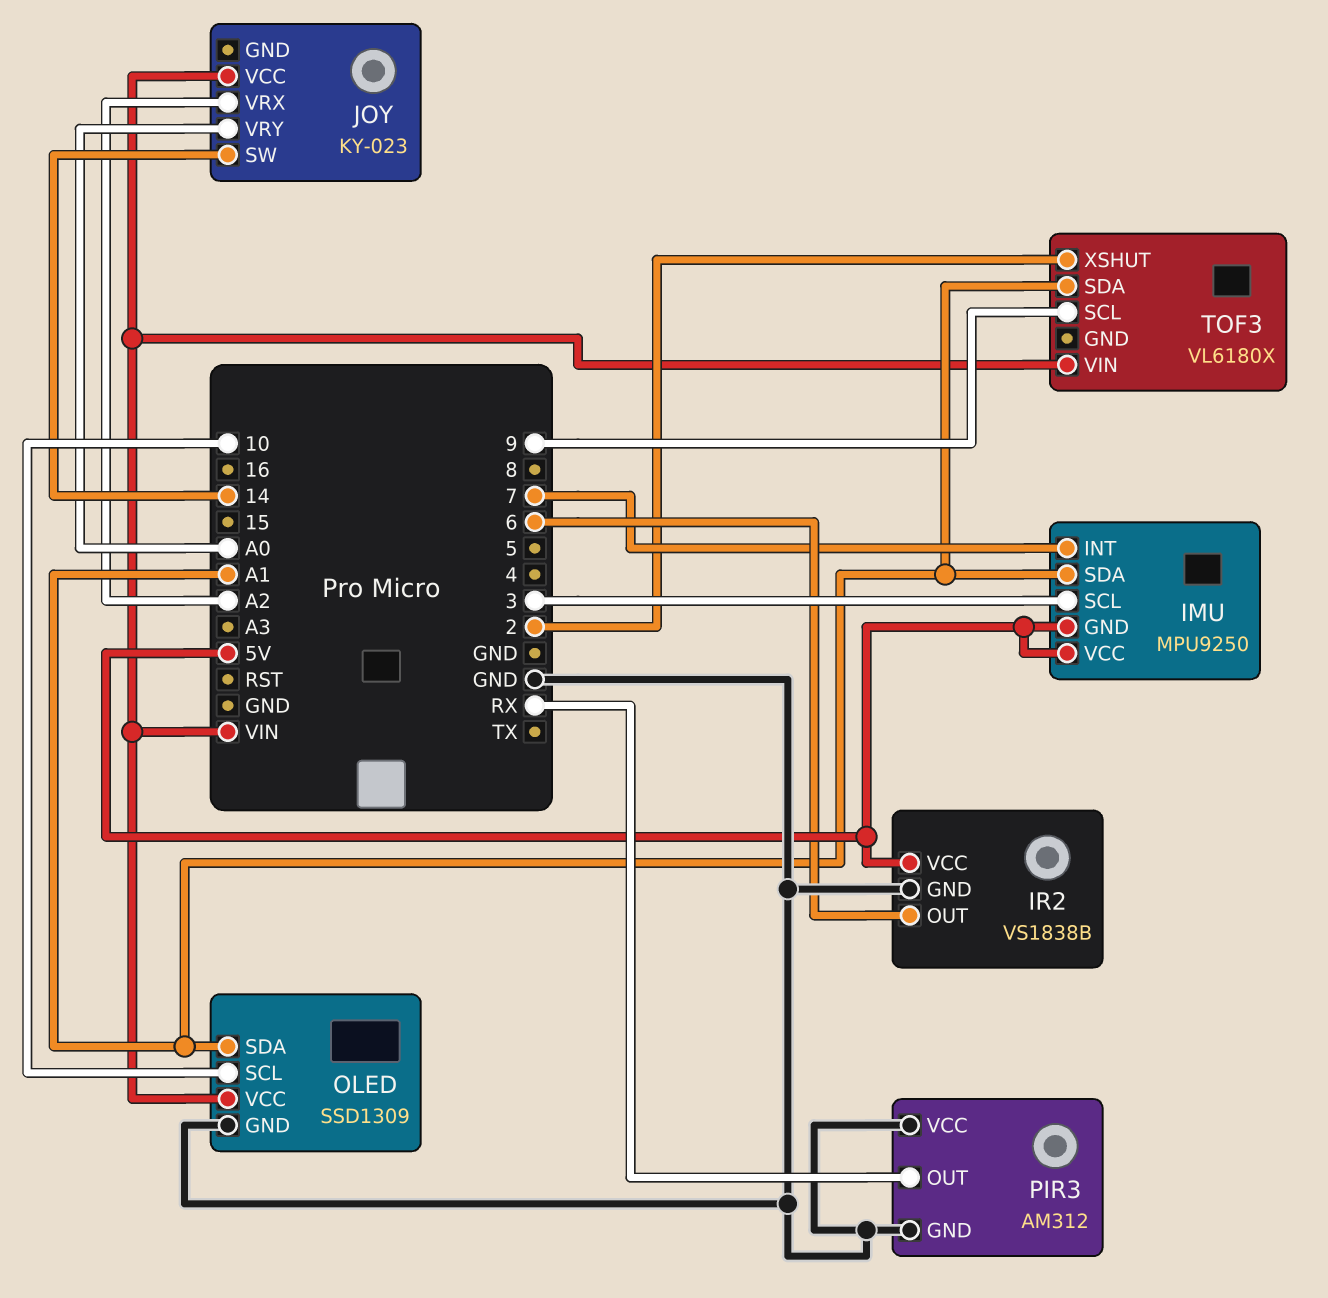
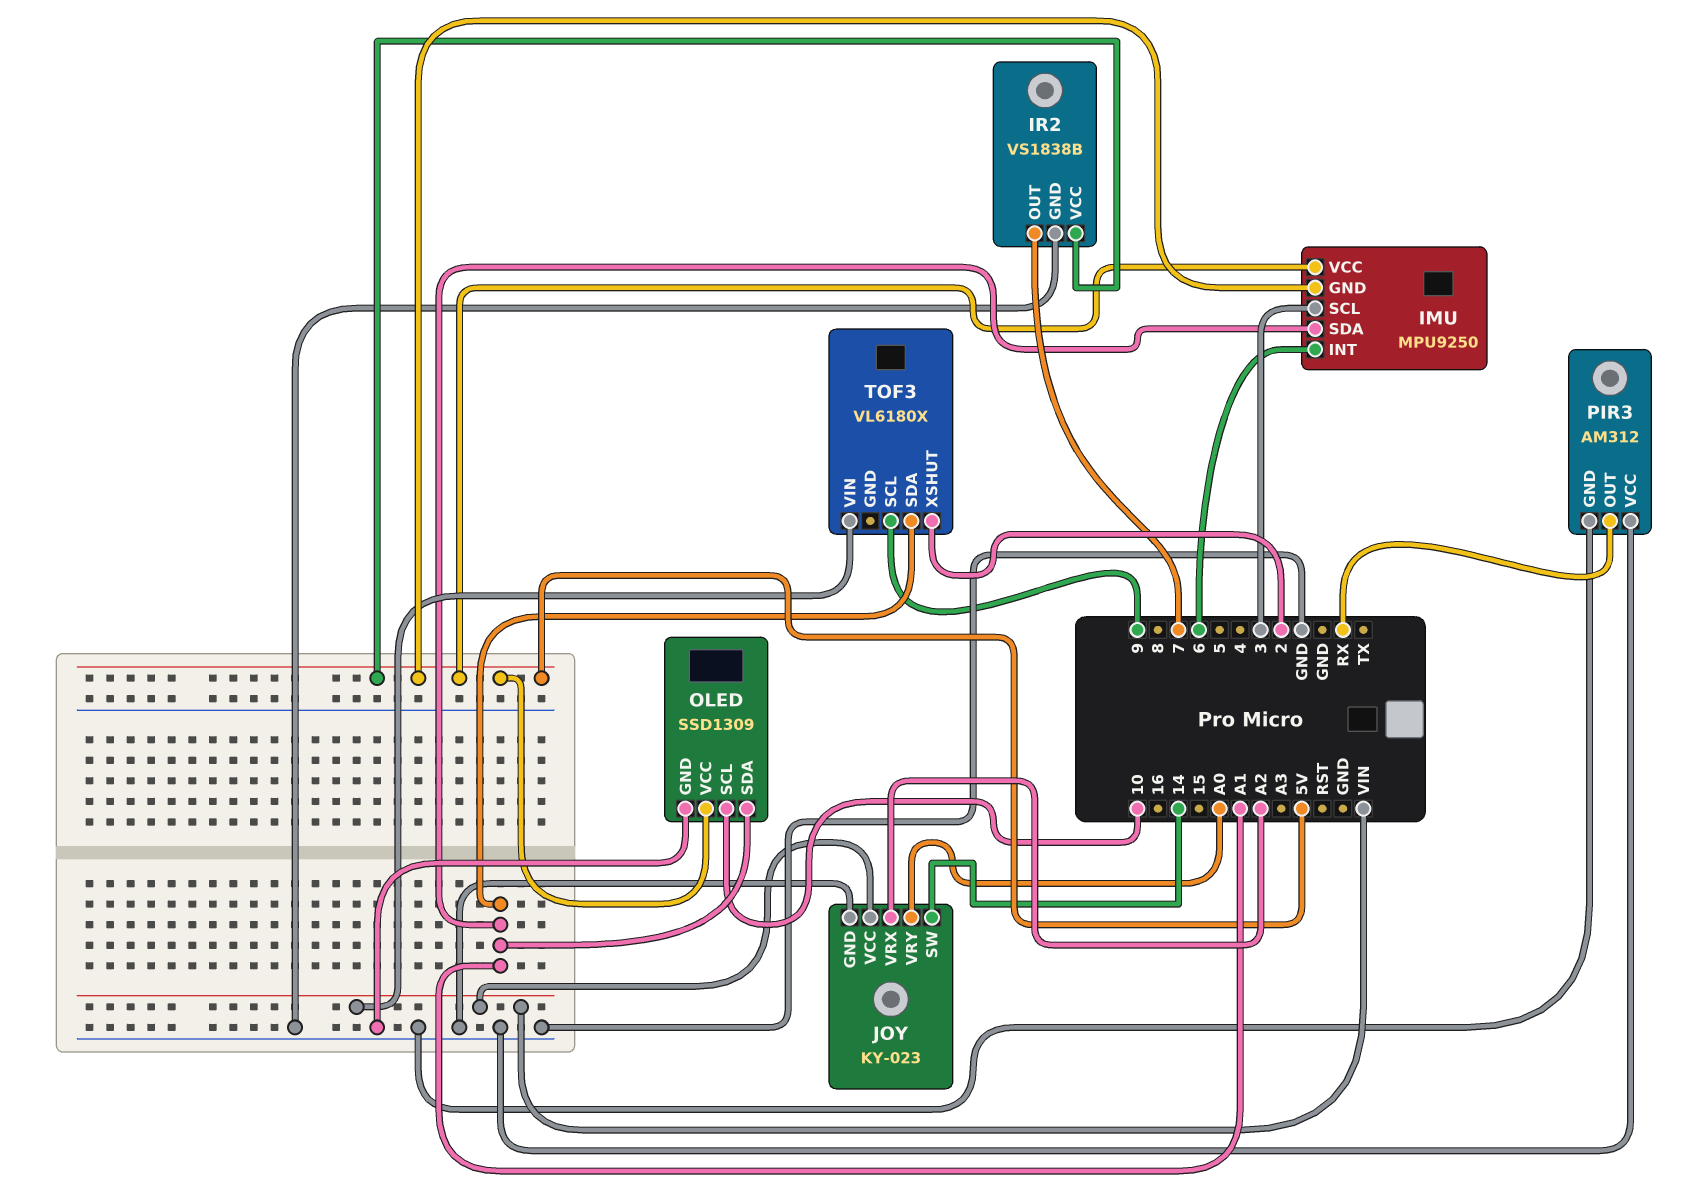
IMU pin INT: 7 -> 6
IR2 pin OUT: 6 -> 7
JOY pin GND: none -> GND
OLED pin VCC: VIN -> 5V

